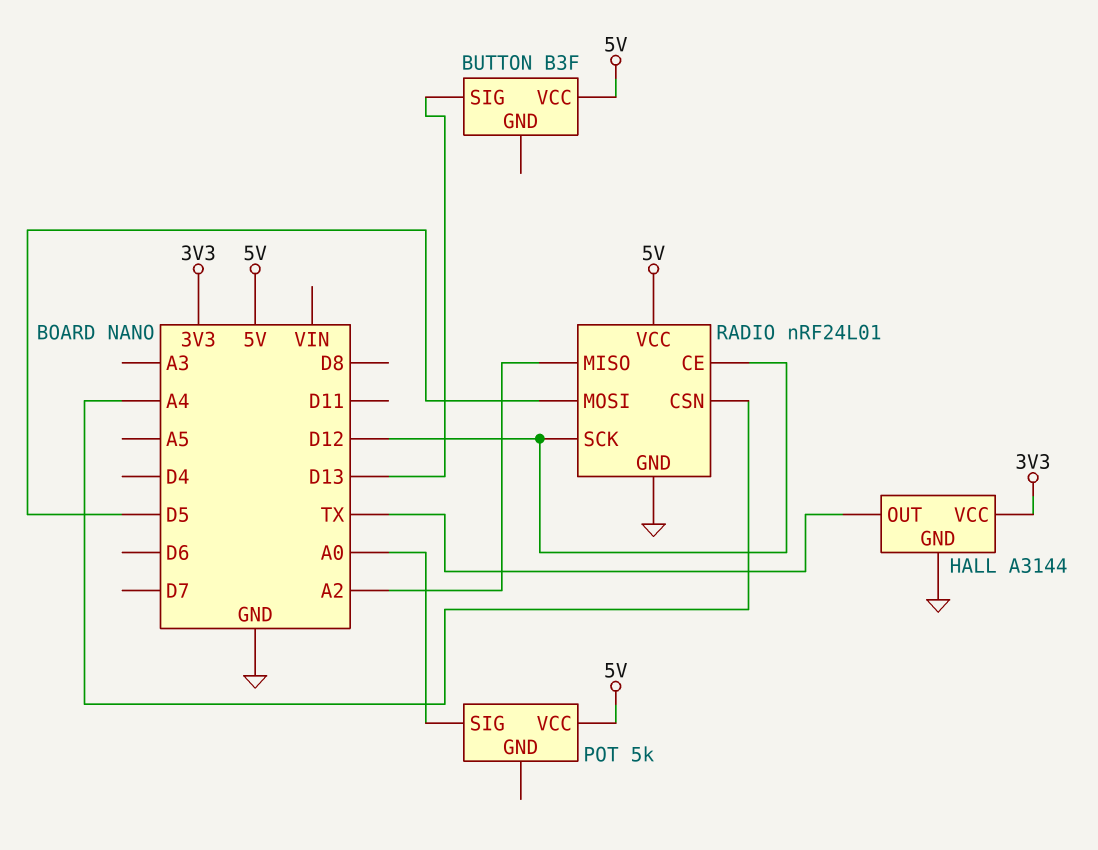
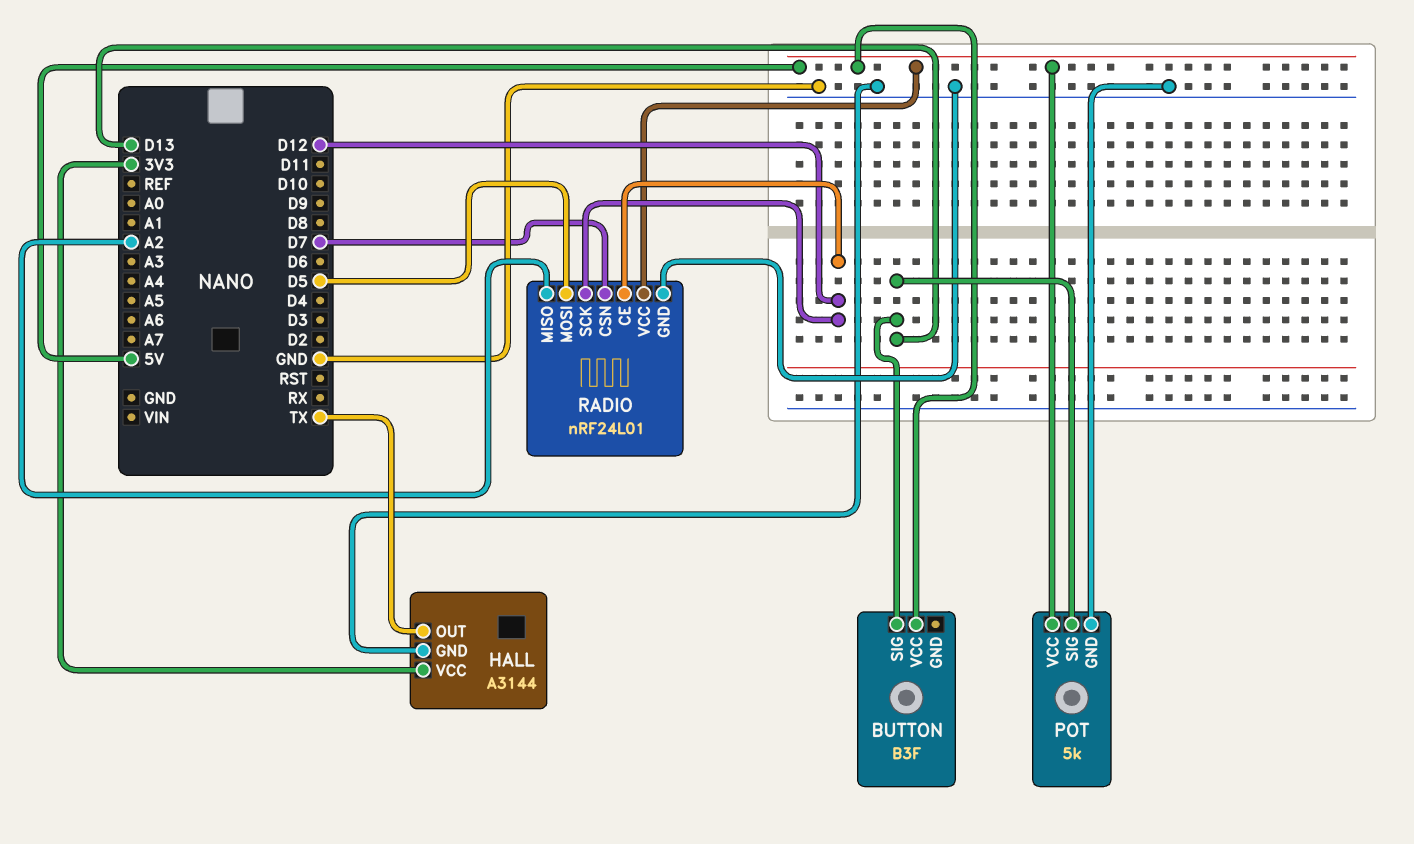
POT pin GND: none -> GND
POT pin SIG: A0 -> D13
RADIO pin CSN: A4 -> D7

